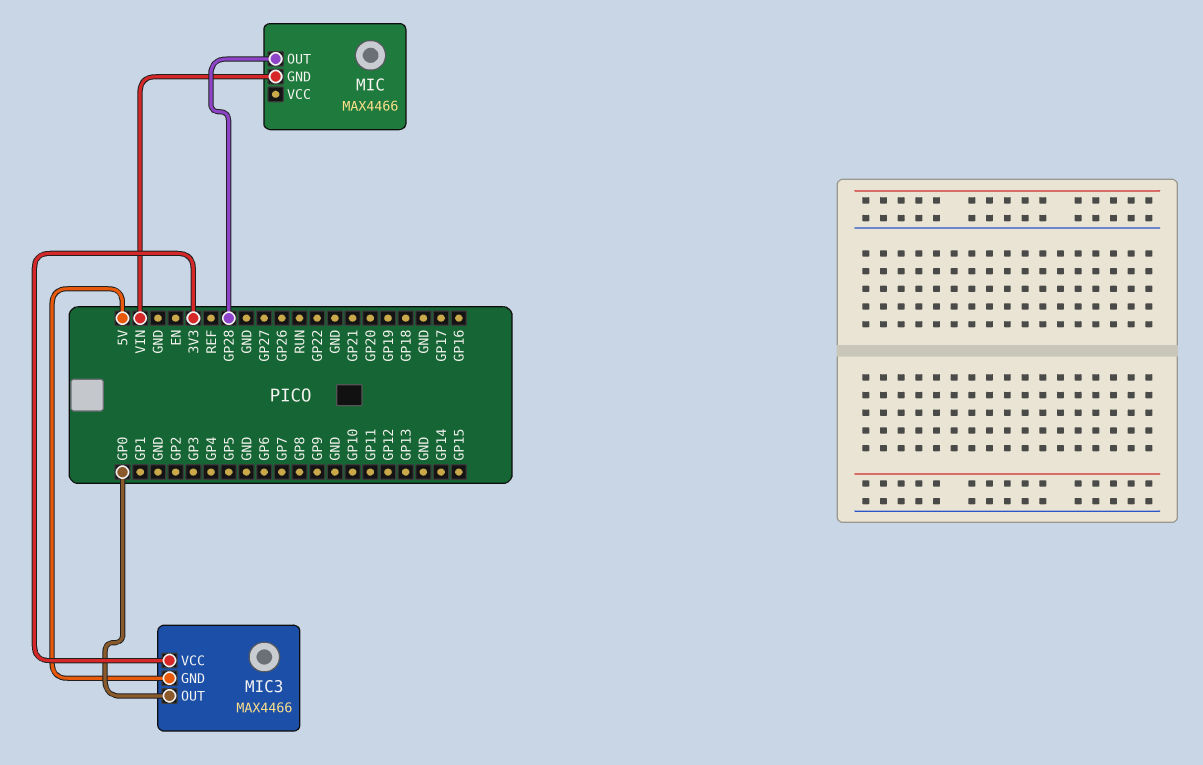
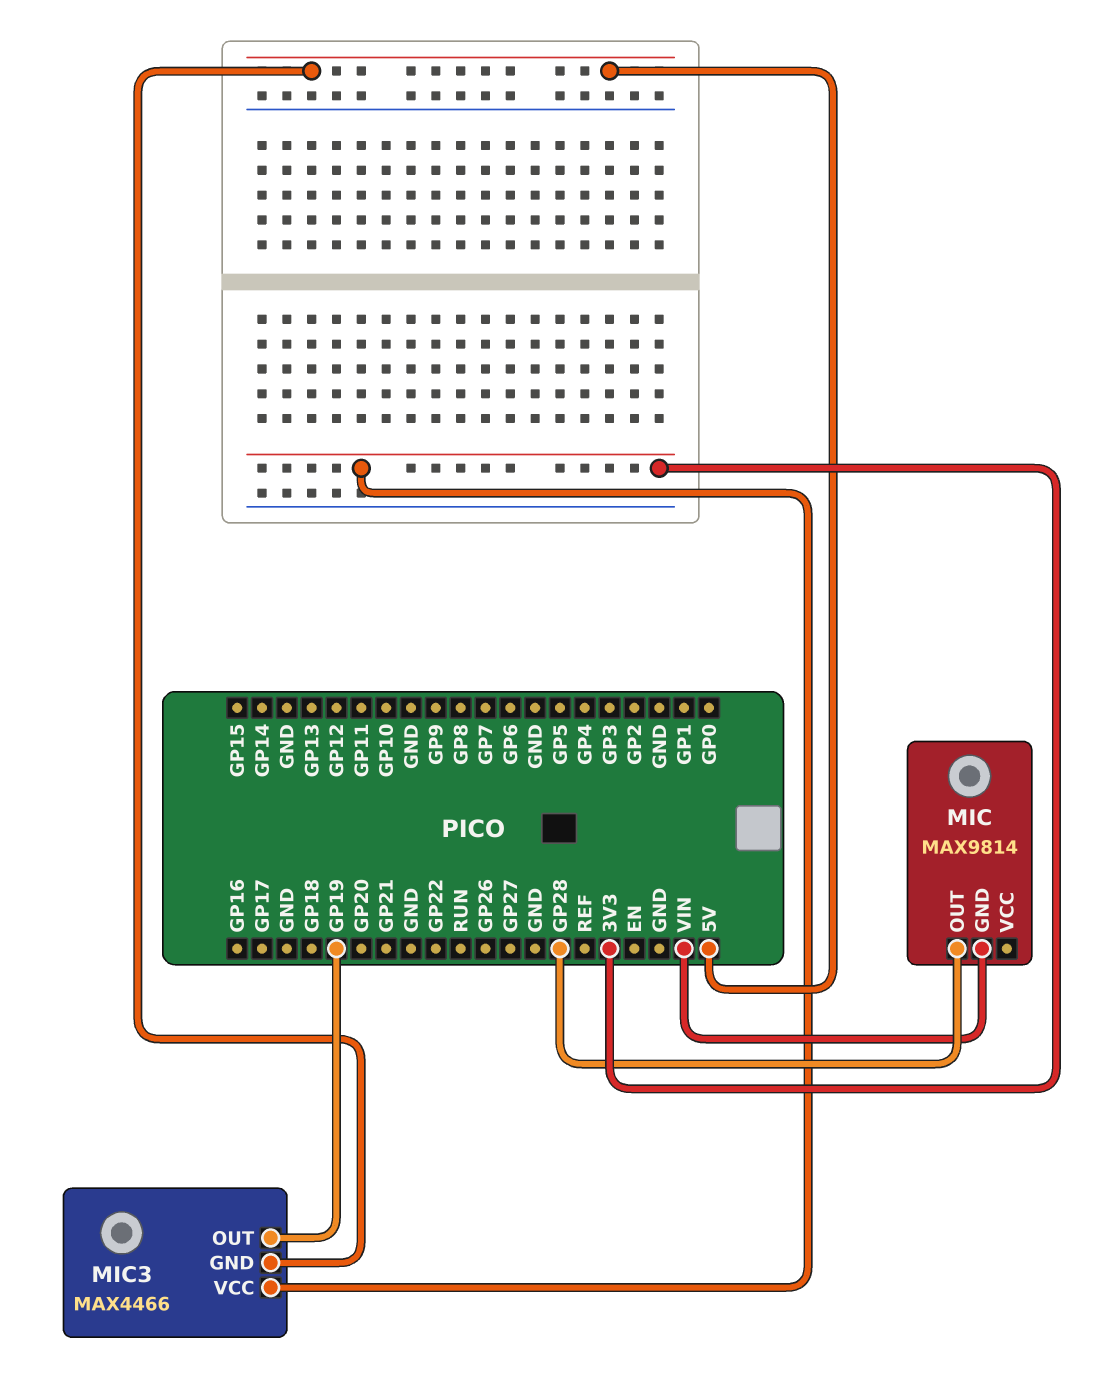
MIC: MAX4466 -> MAX9814
MIC3 pin OUT: GP0 -> GP19

